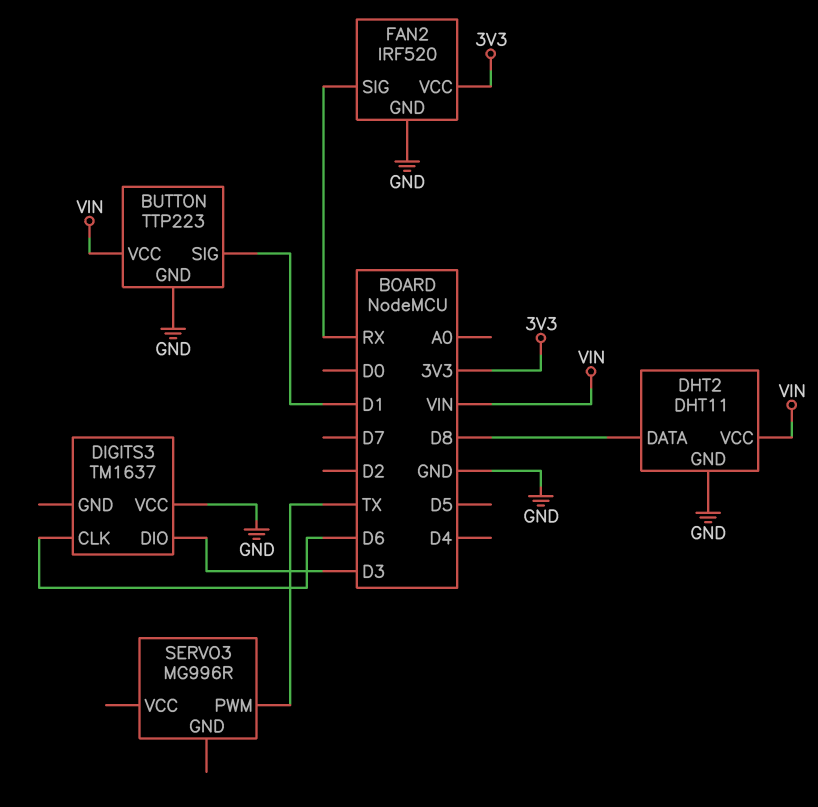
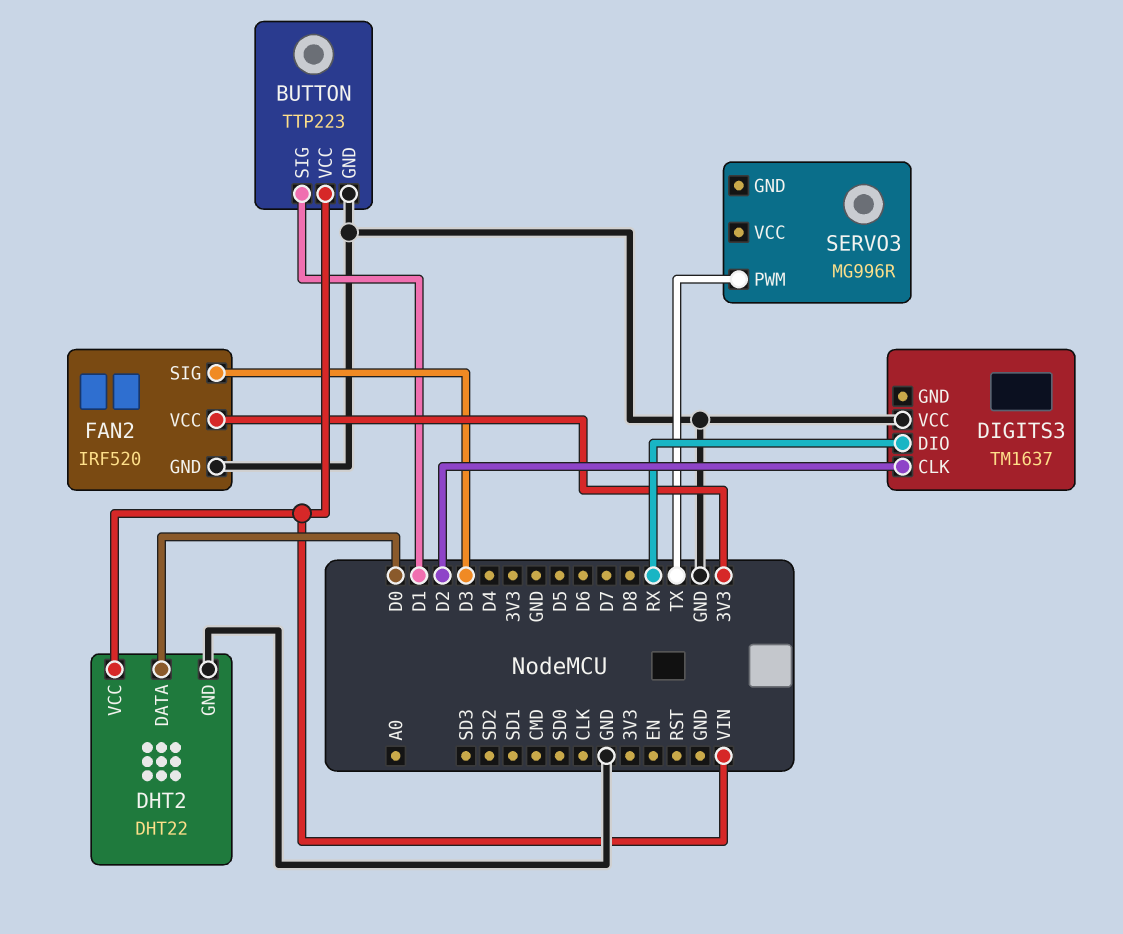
DHT2: DHT11 -> DHT22
DHT2 pin DATA: D8 -> D0
DIGITS3 pin CLK: D6 -> D2
DIGITS3 pin DIO: D3 -> RX
FAN2 pin SIG: RX -> D3

